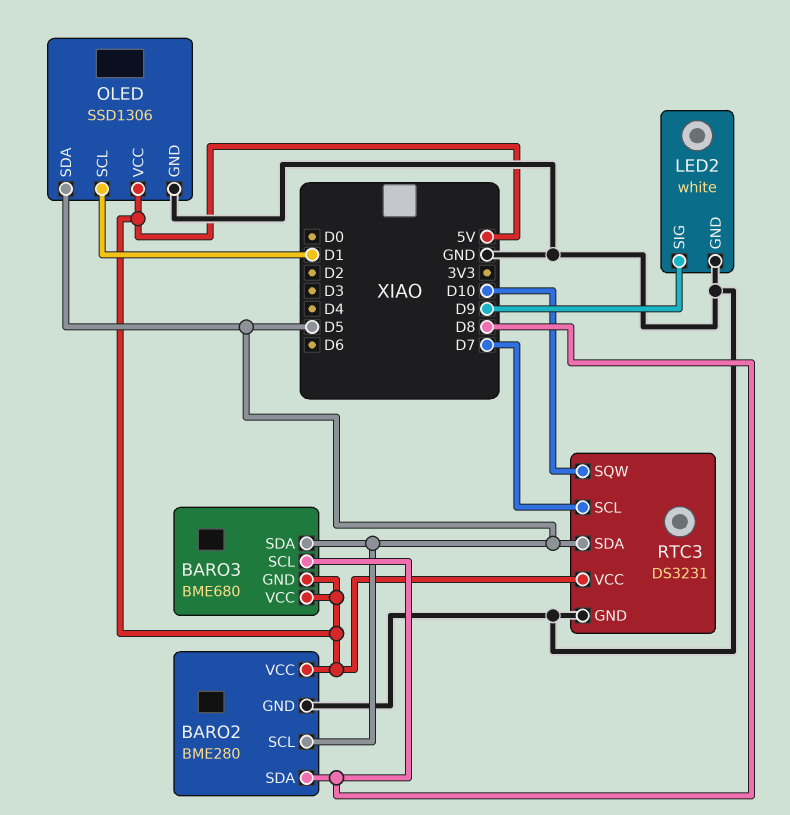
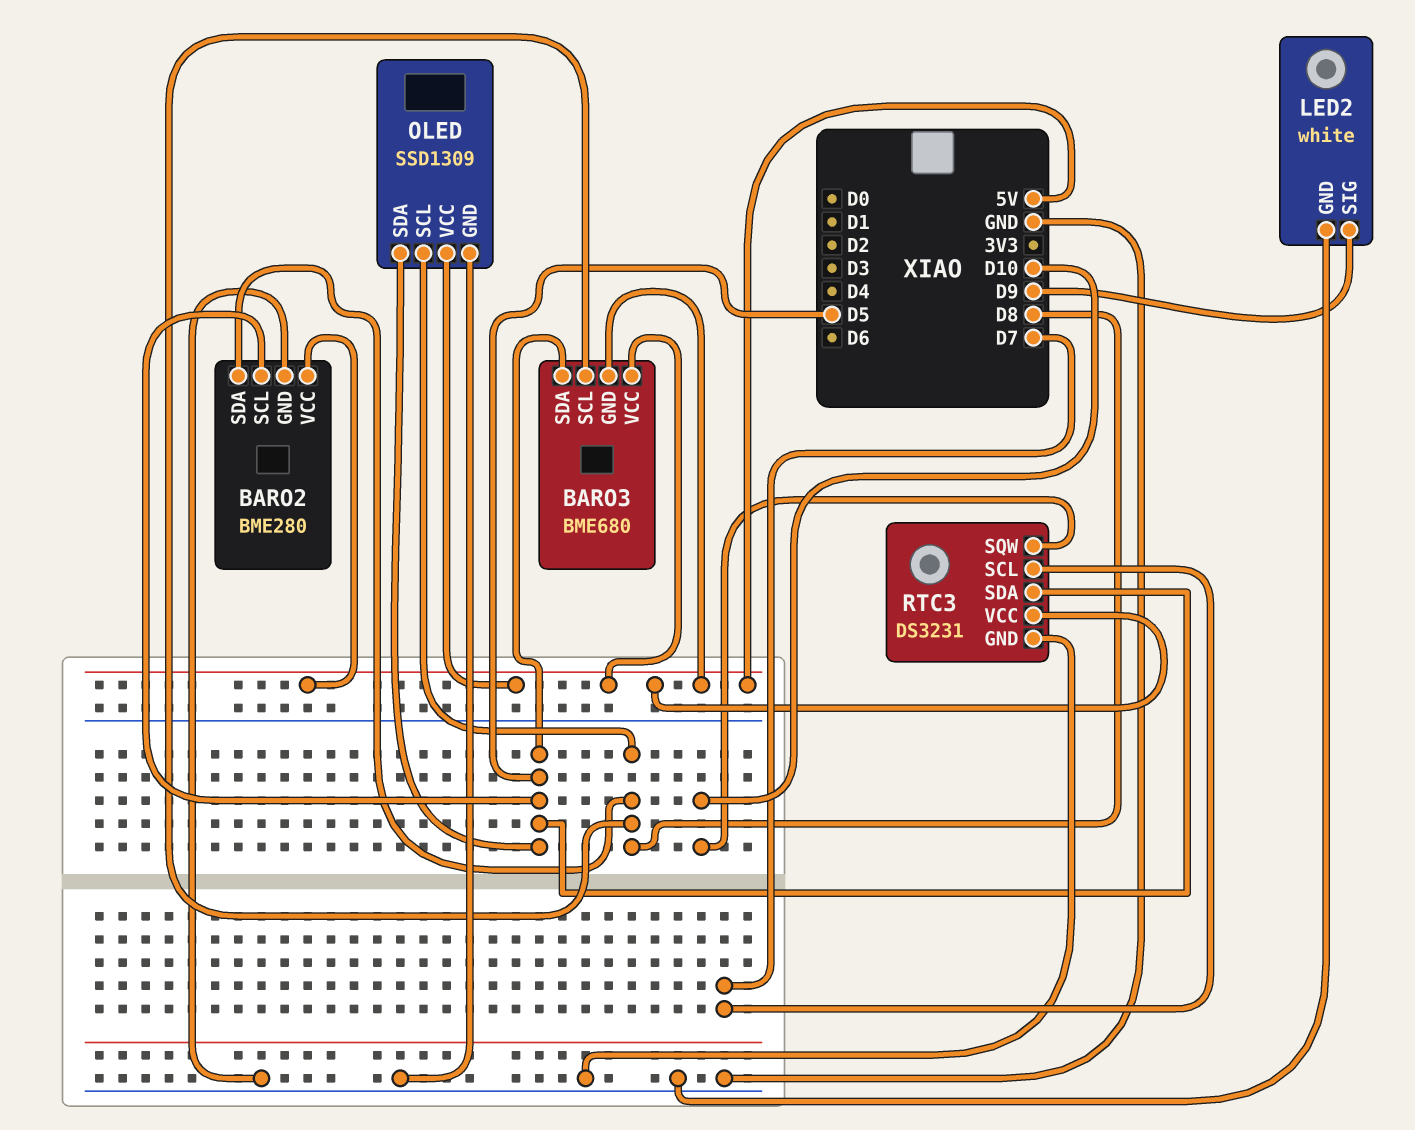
OLED: SSD1306 -> SSD1309
OLED pin SCL: D1 -> D8

